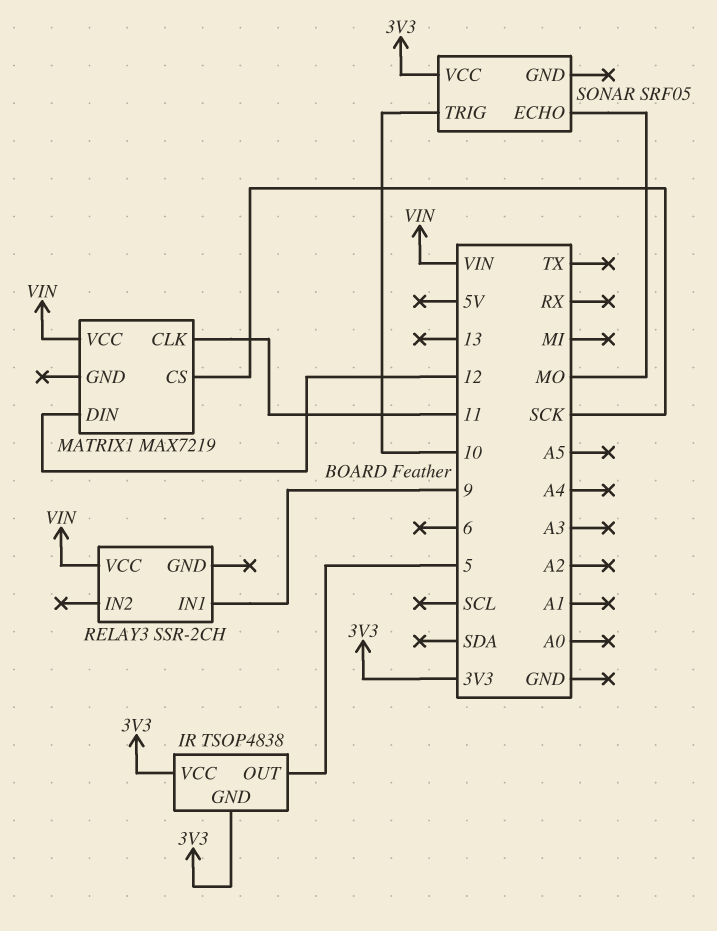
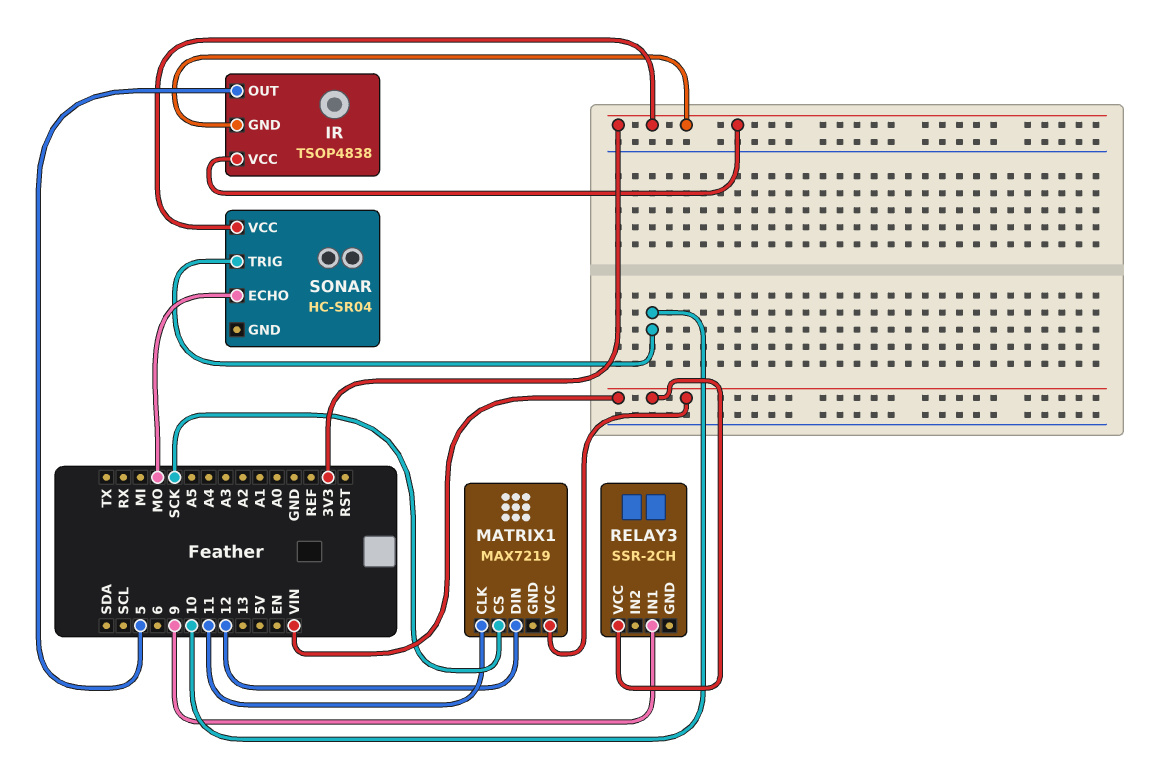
SONAR: SRF05 -> HC-SR04

